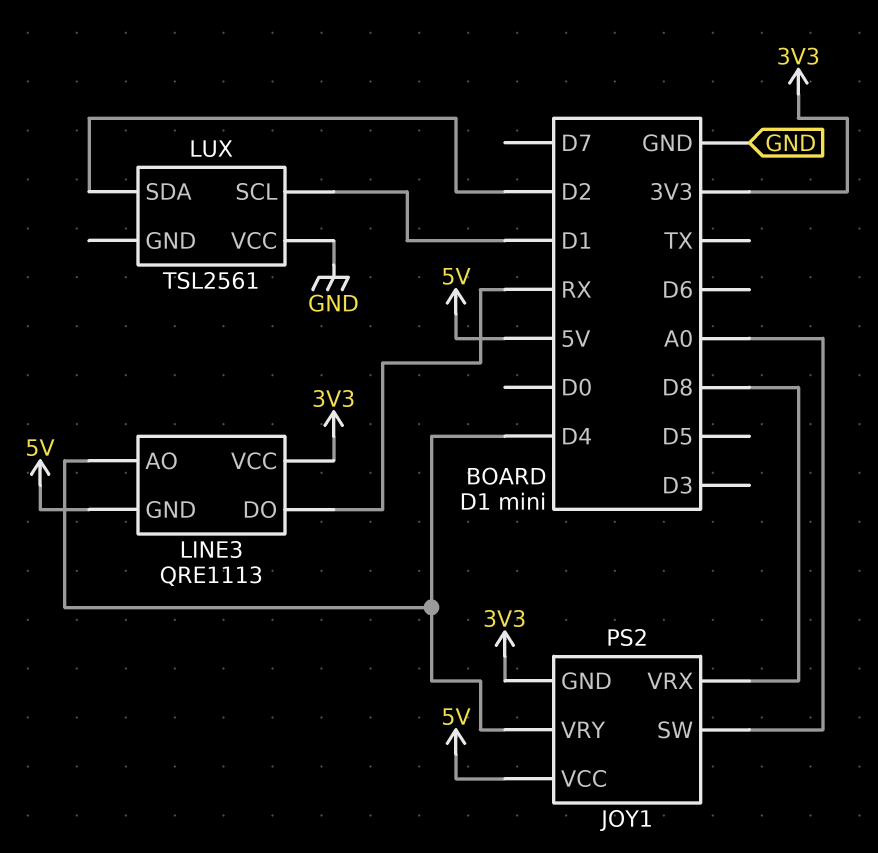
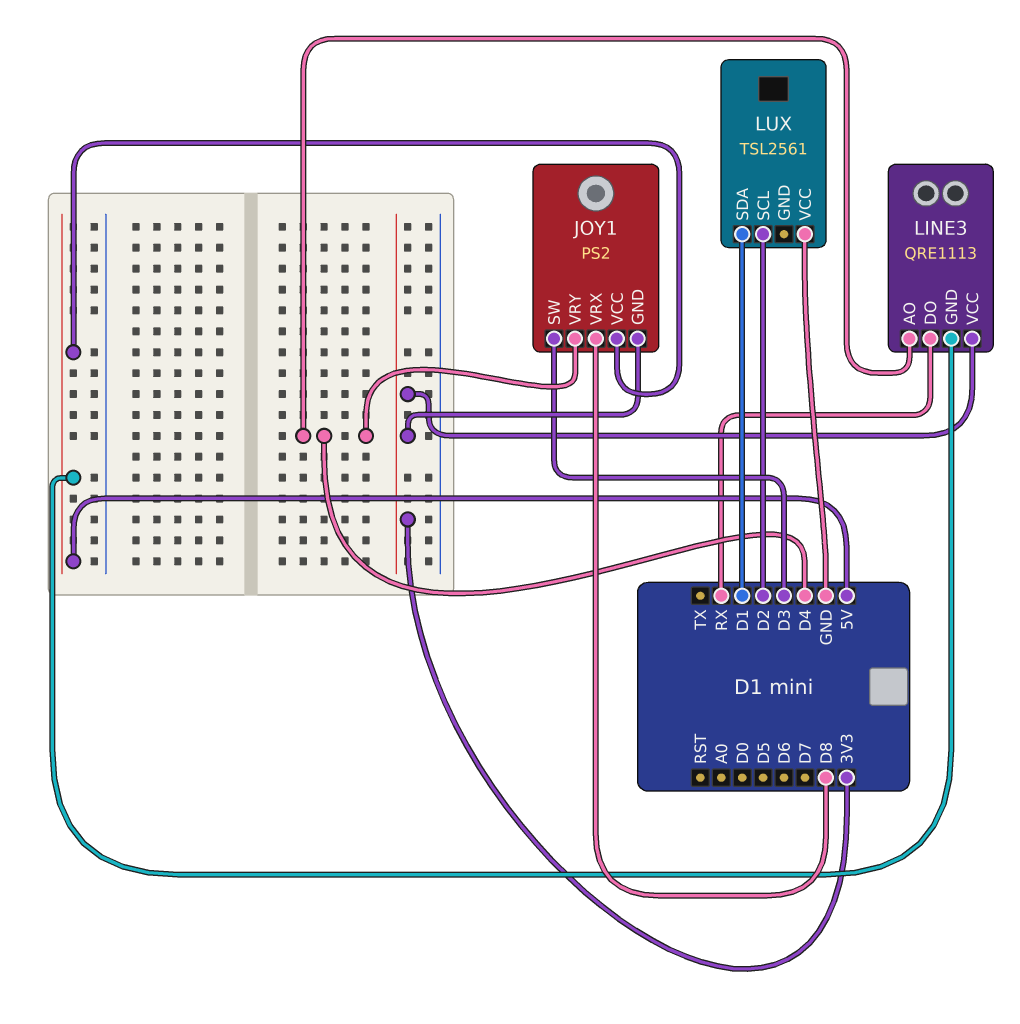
JOY1 pin SW: A0 -> D3
LUX pin SCL: D1 -> D2
LUX pin SDA: D2 -> D1

